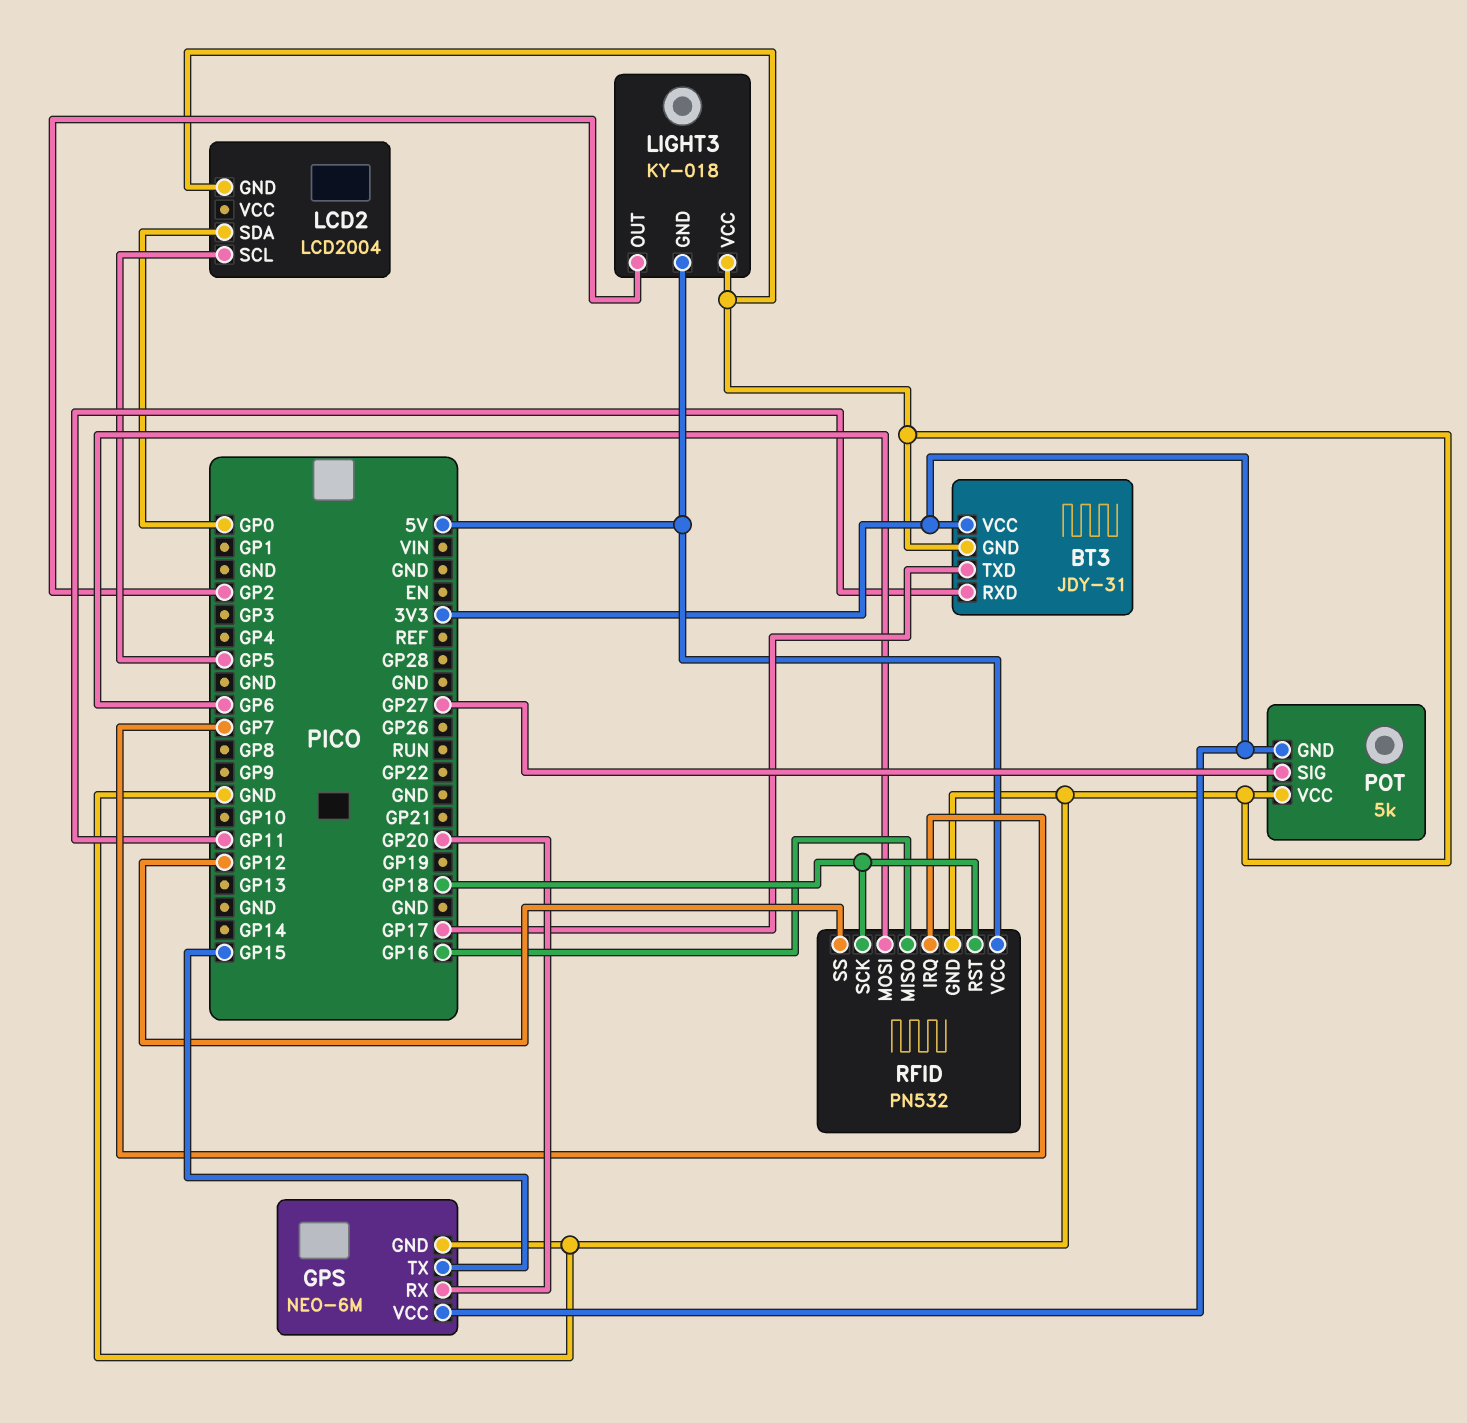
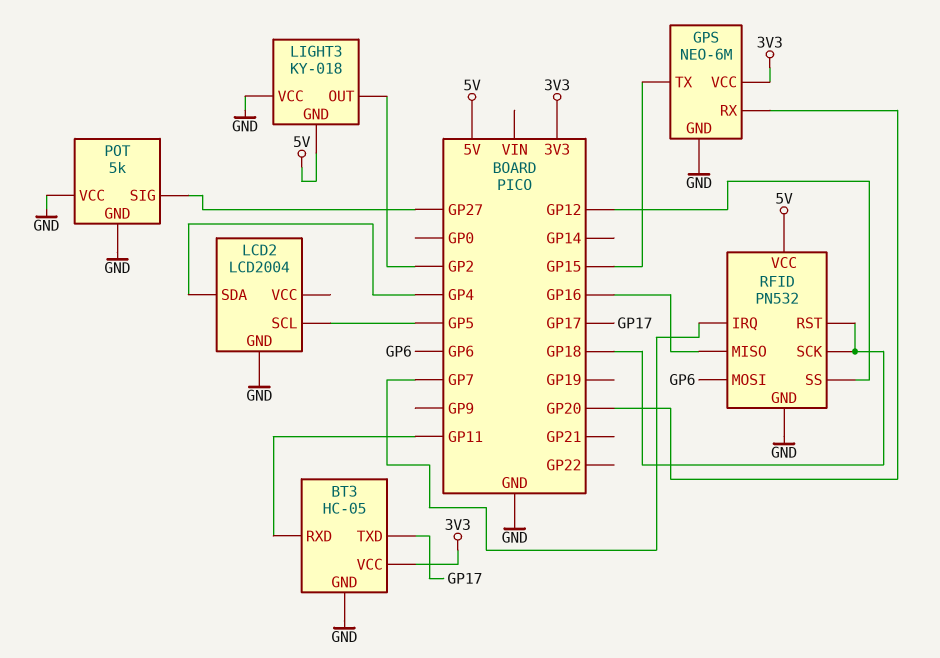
BT3: JDY-31 -> HC-05
LCD2 pin SDA: GP0 -> GP4
POT pin GND: 3V3 -> GND

